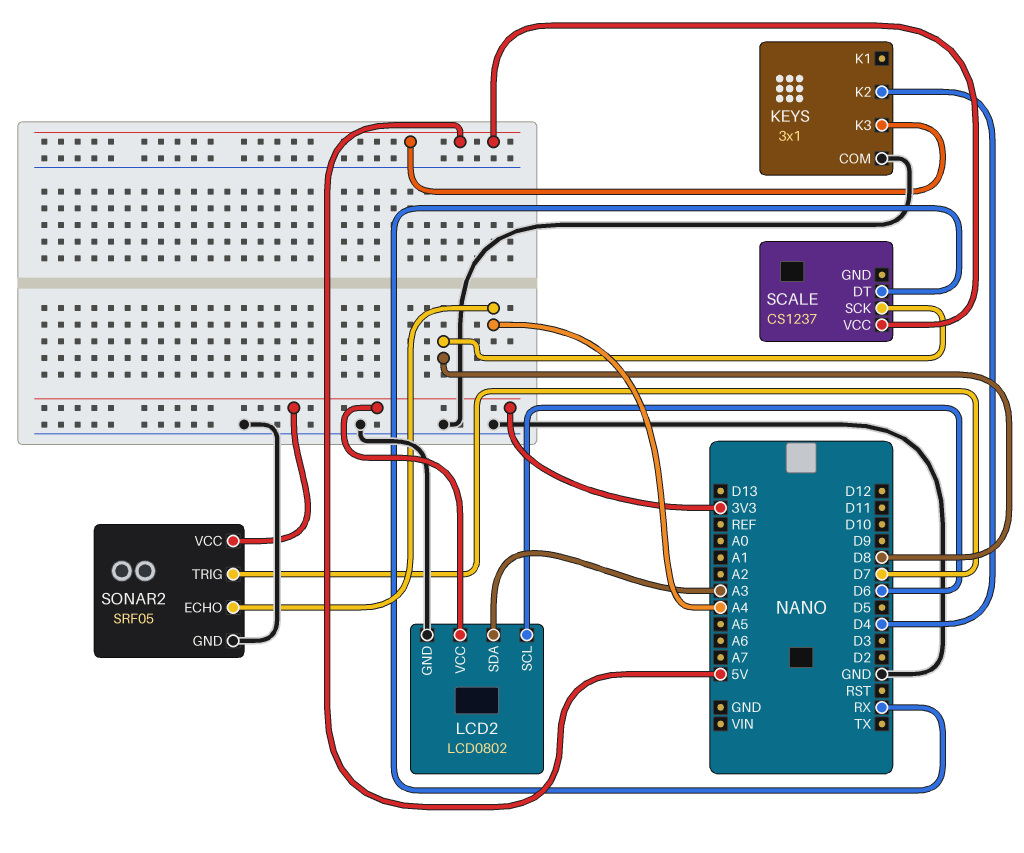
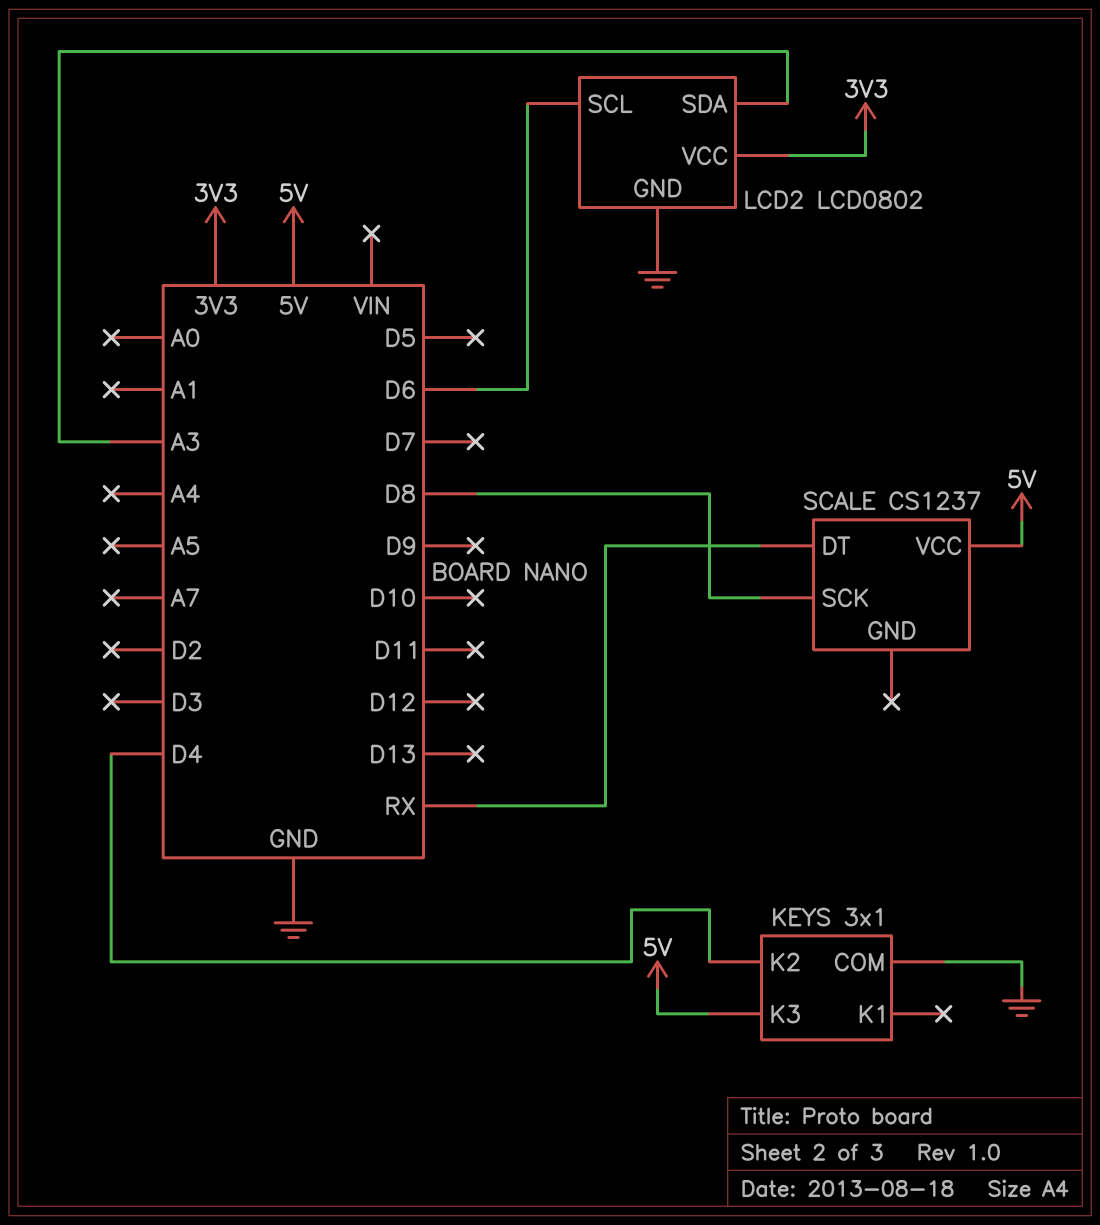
SONAR2: SRF05 -> none
SONAR2 pin ECHO: A4 -> none
SONAR2 pin GND: GND -> none
SONAR2 pin TRIG: D7 -> none
SONAR2 pin VCC: 3V3 -> none

